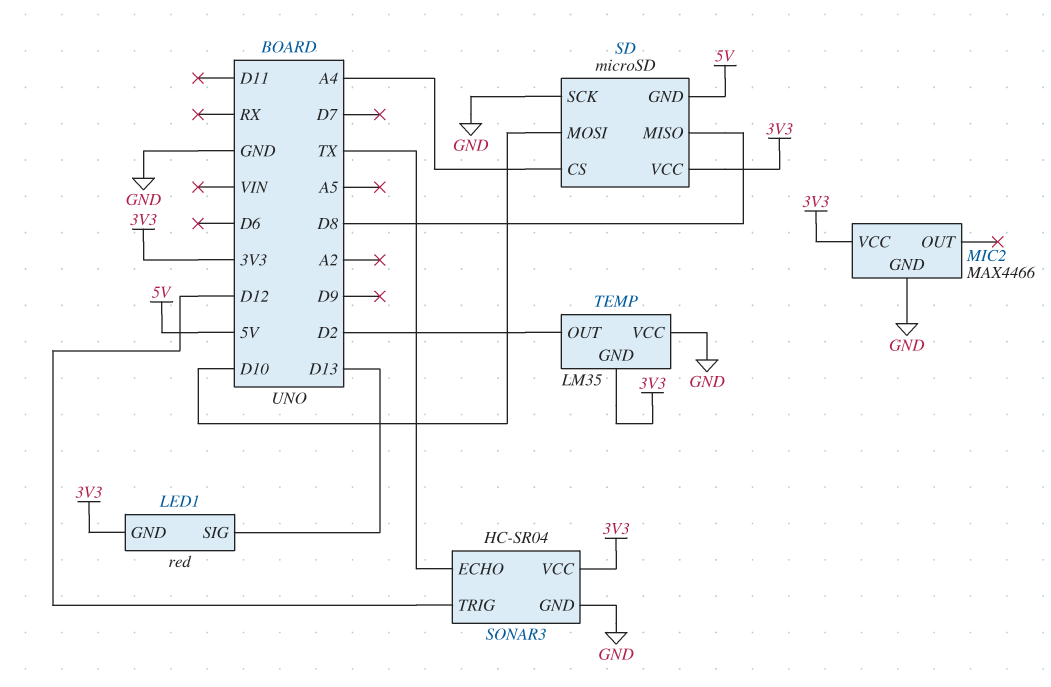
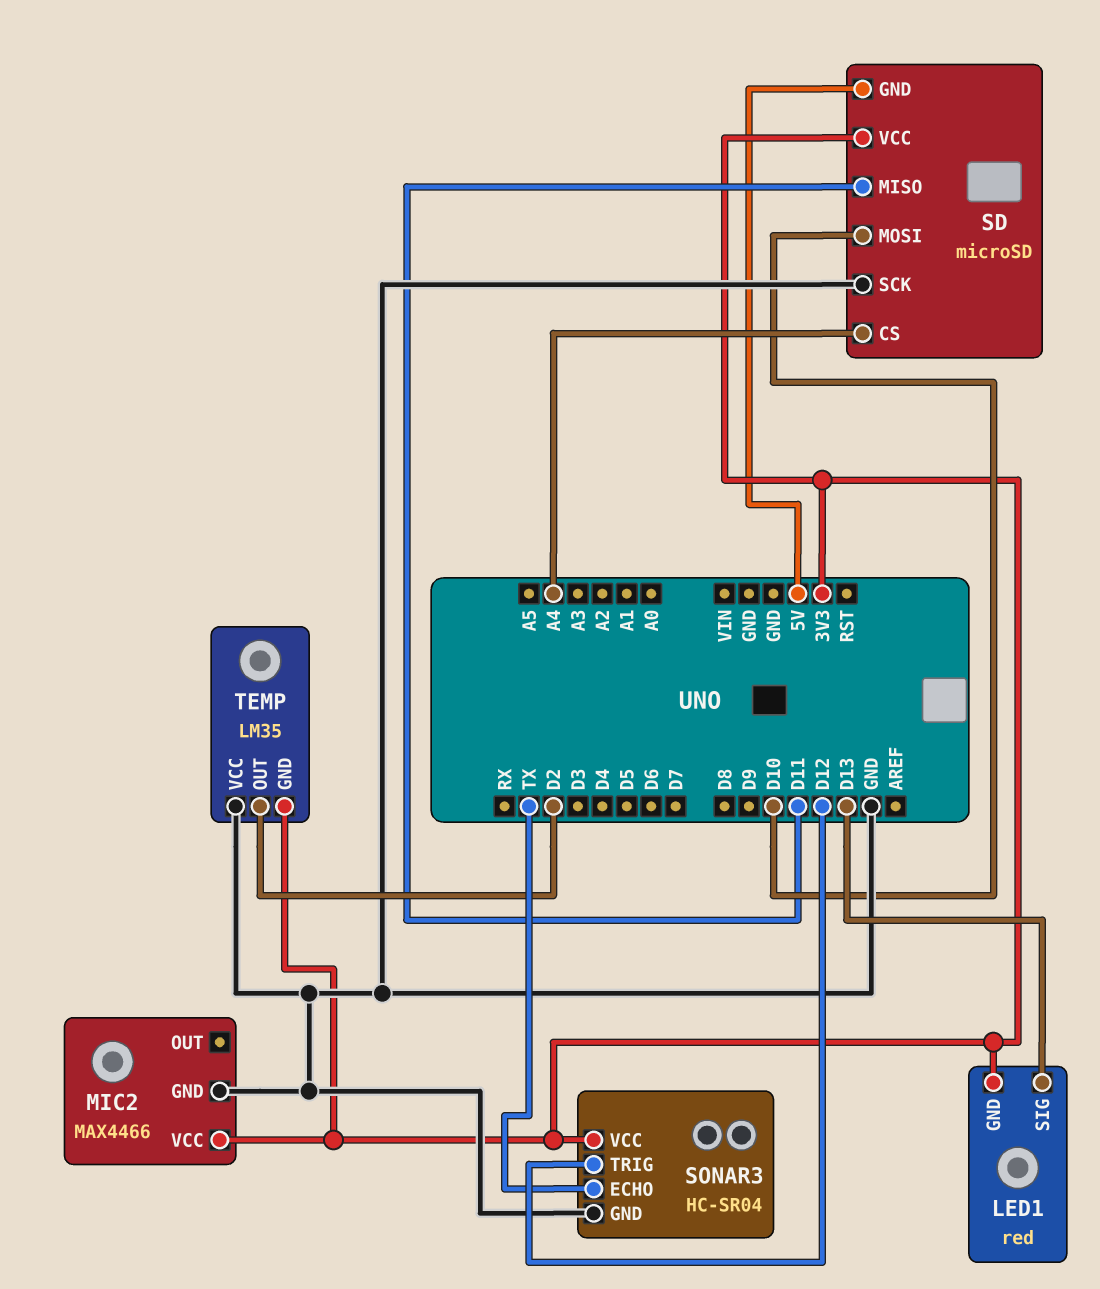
SD pin MISO: D8 -> D11

